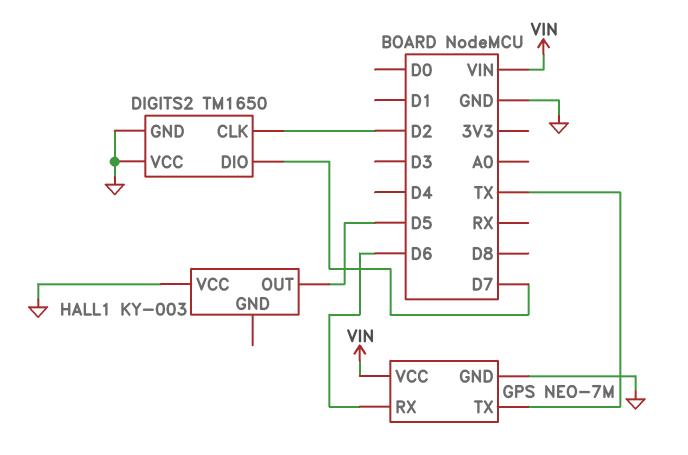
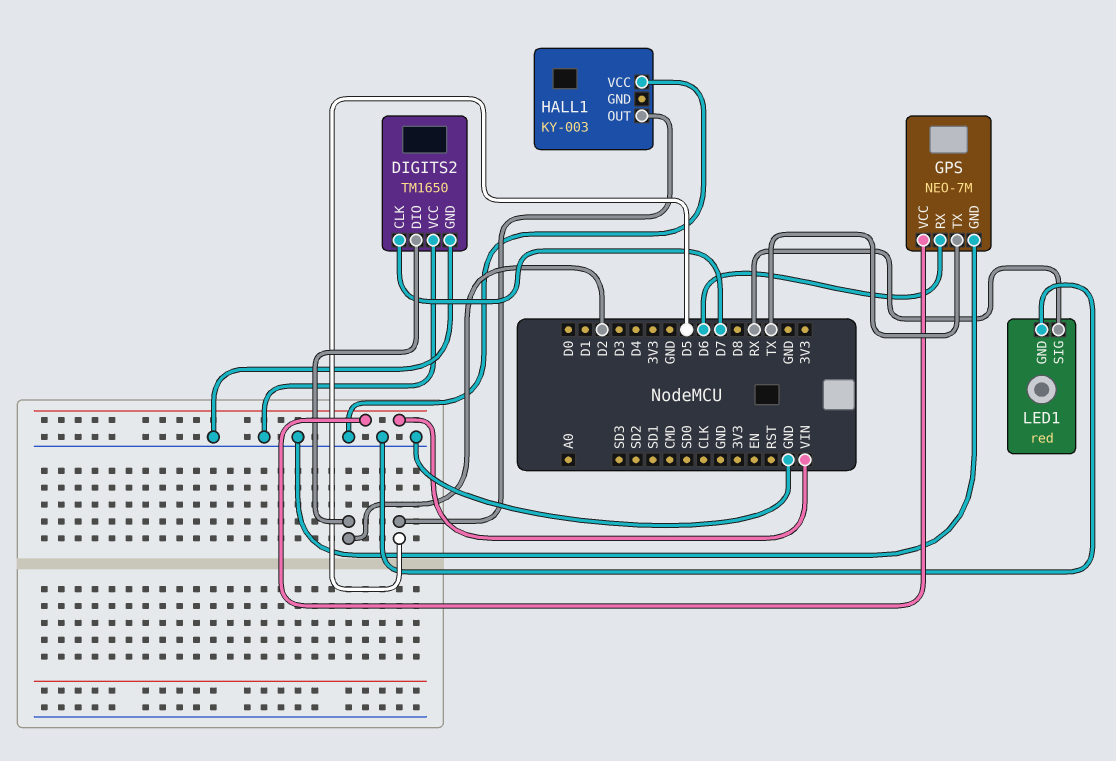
DIGITS2 pin CLK: D2 -> D7
DIGITS2 pin DIO: D7 -> D2
LED1: none -> red
LED1 pin GND: none -> GND
LED1 pin SIG: none -> RX

